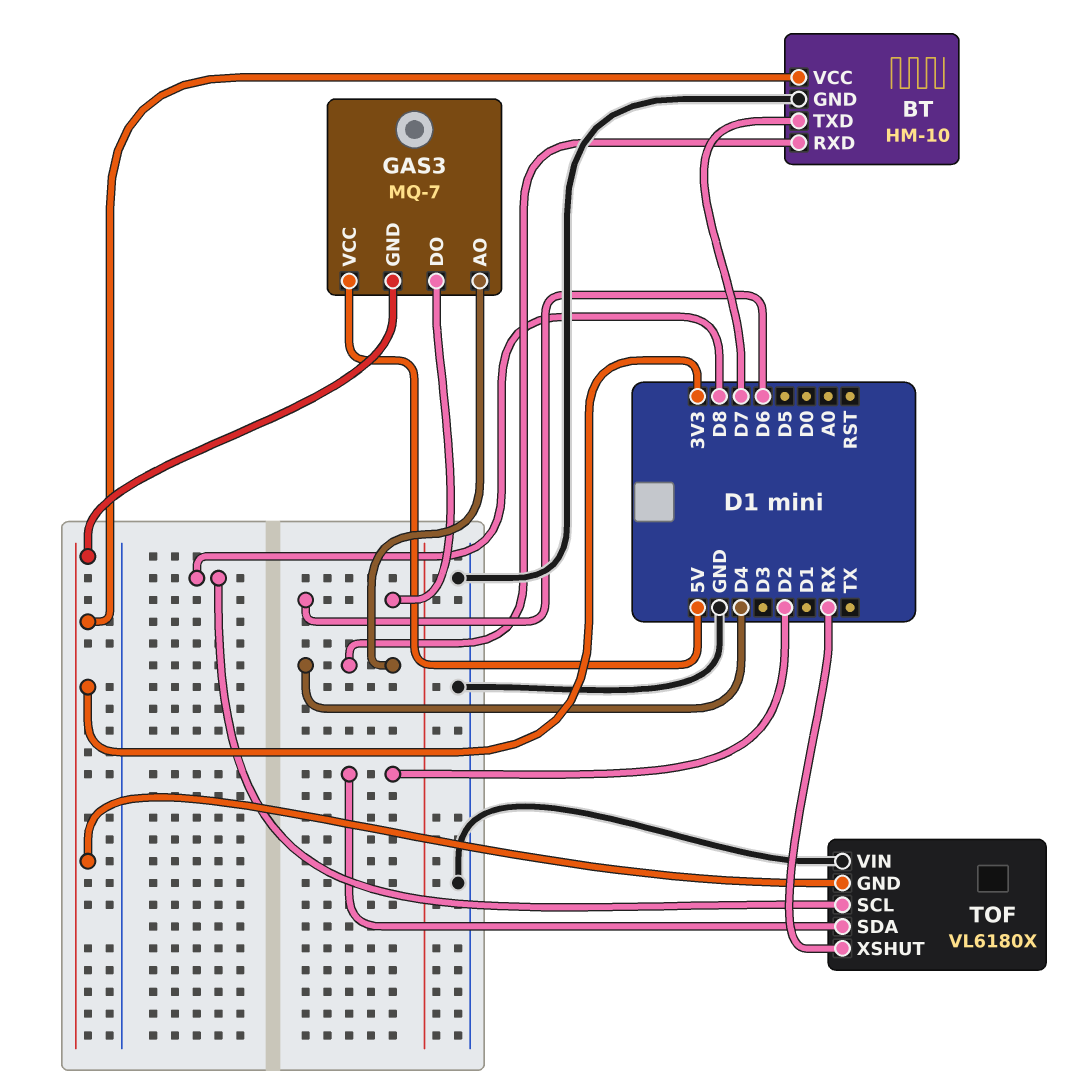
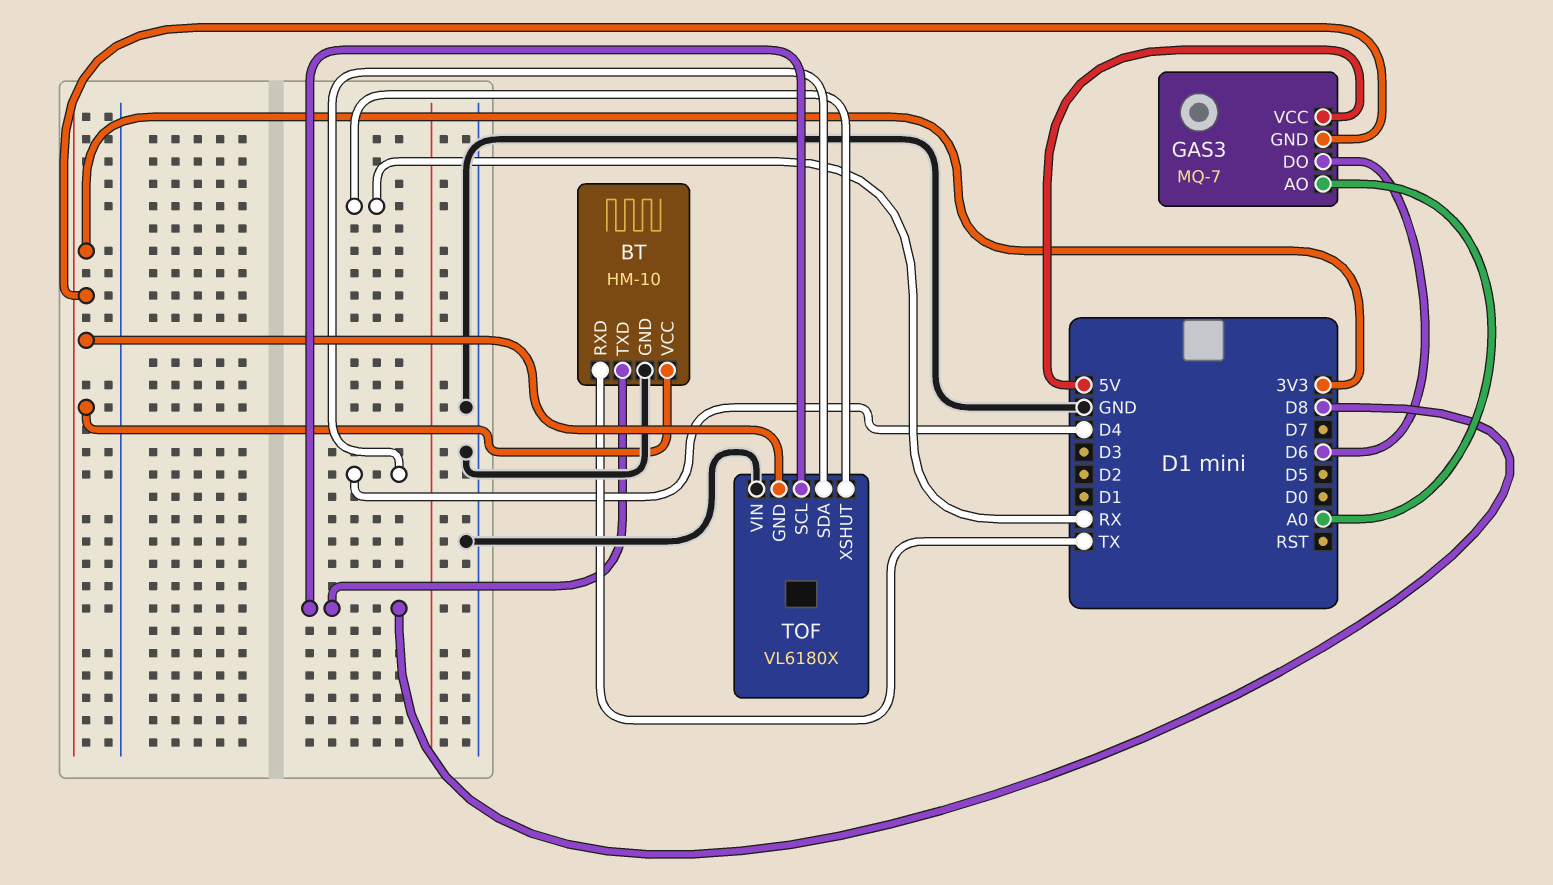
BT pin RXD: D4 -> TX
BT pin TXD: D7 -> D8
GAS3 pin AO: D4 -> A0
TOF pin SDA: D2 -> D4

